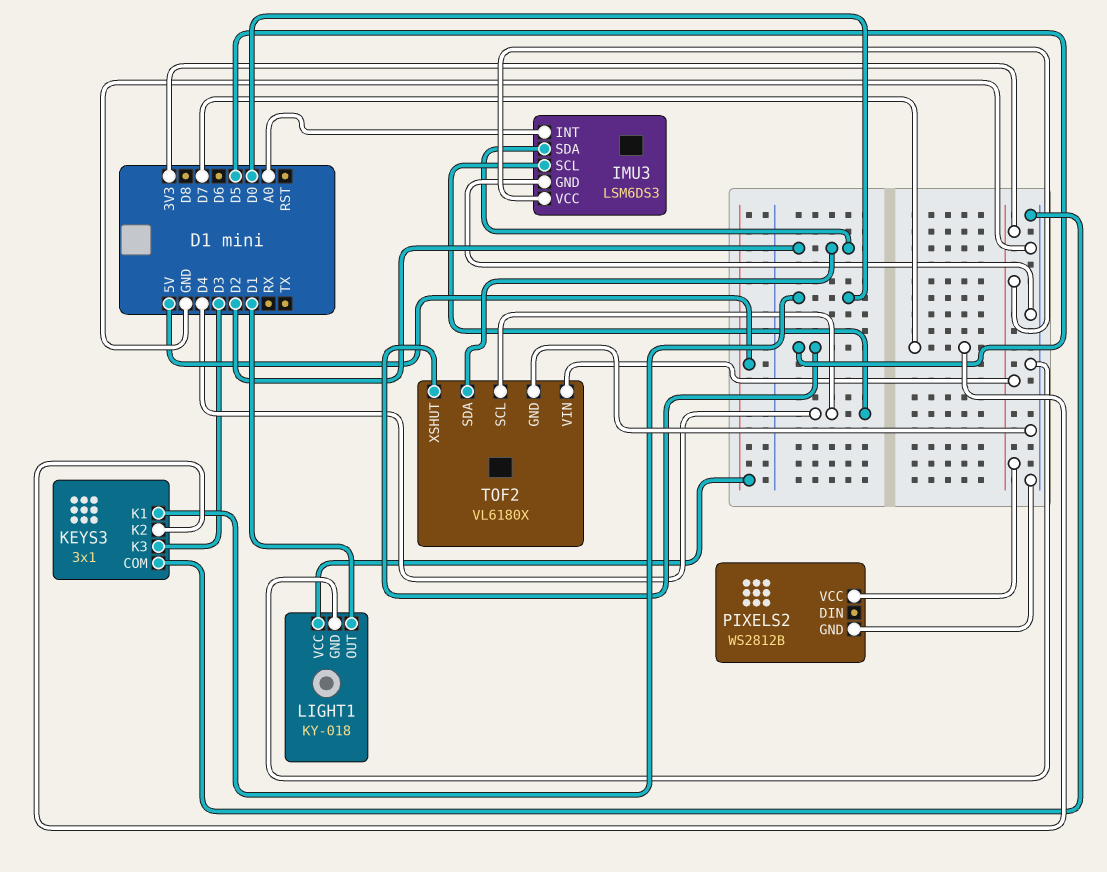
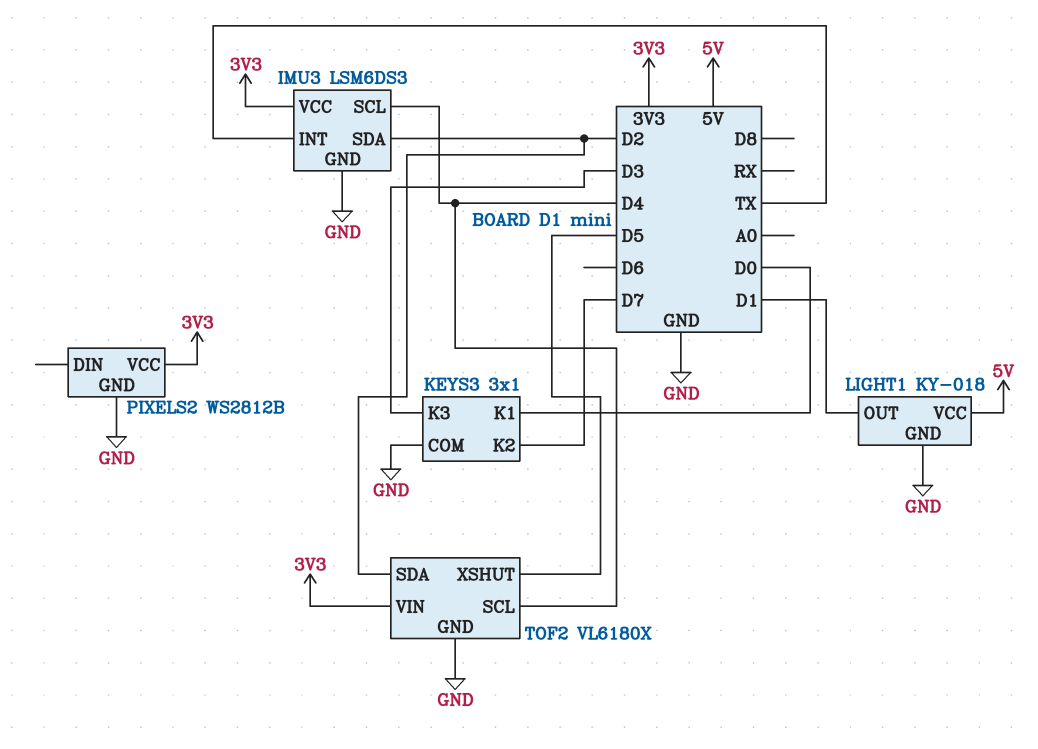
IMU3 pin INT: A0 -> TX

